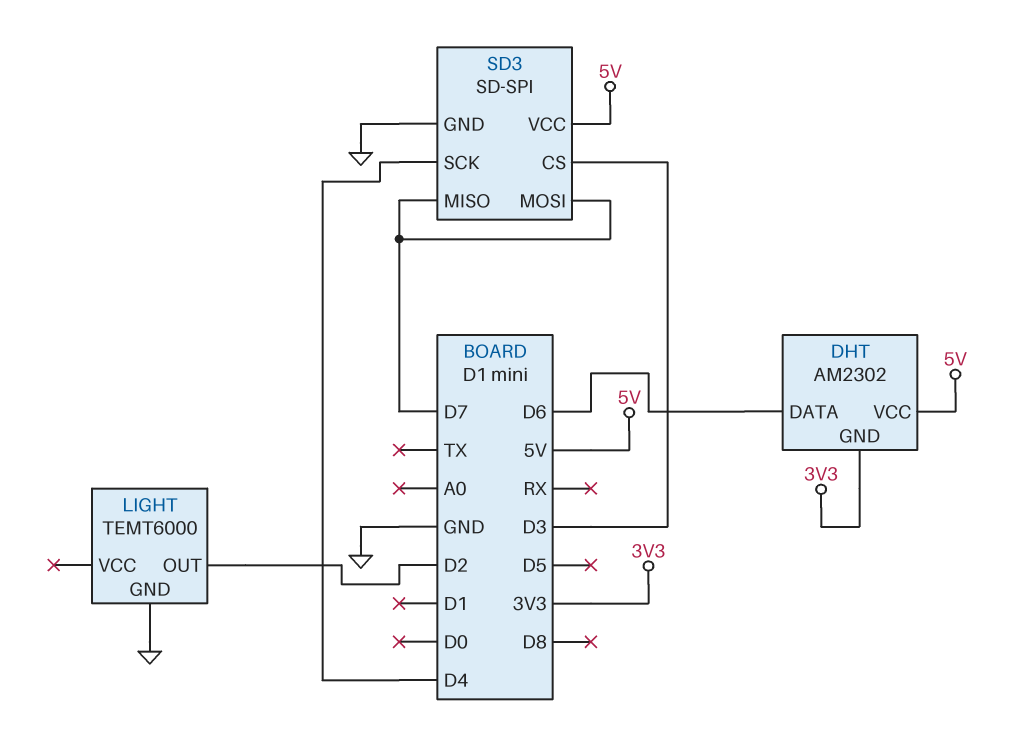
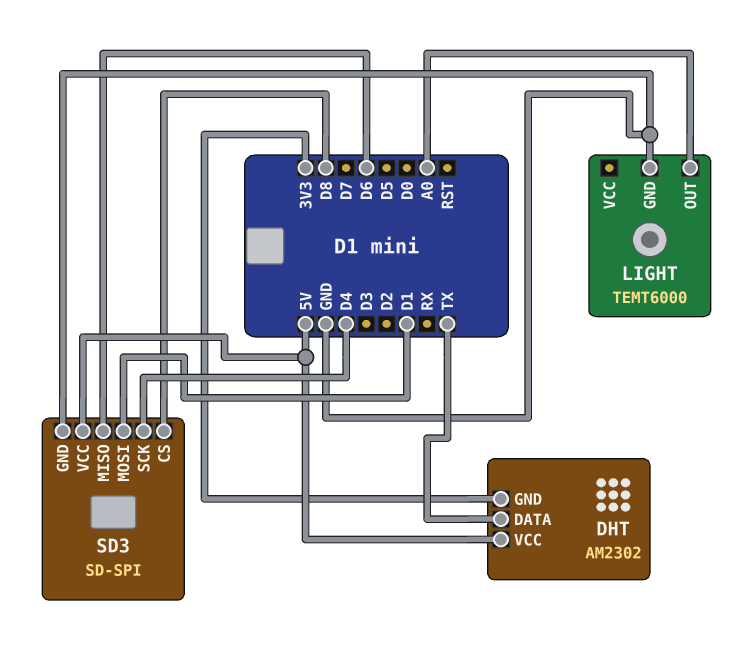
DHT pin DATA: D6 -> TX
LIGHT pin OUT: D2 -> A0
SD3 pin CS: D3 -> D8
SD3 pin MISO: D7 -> D6
SD3 pin MOSI: D7 -> D1

